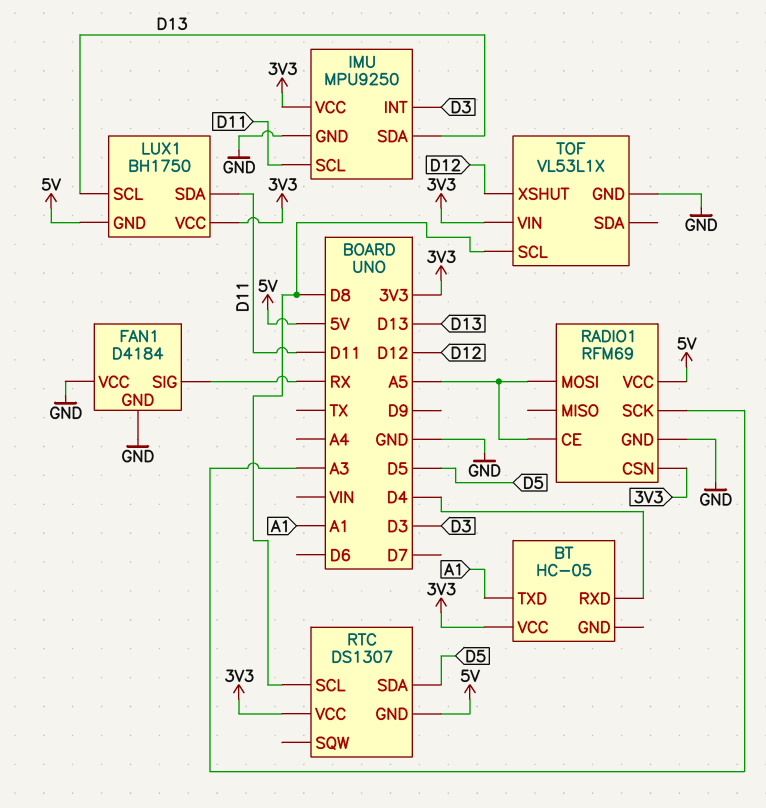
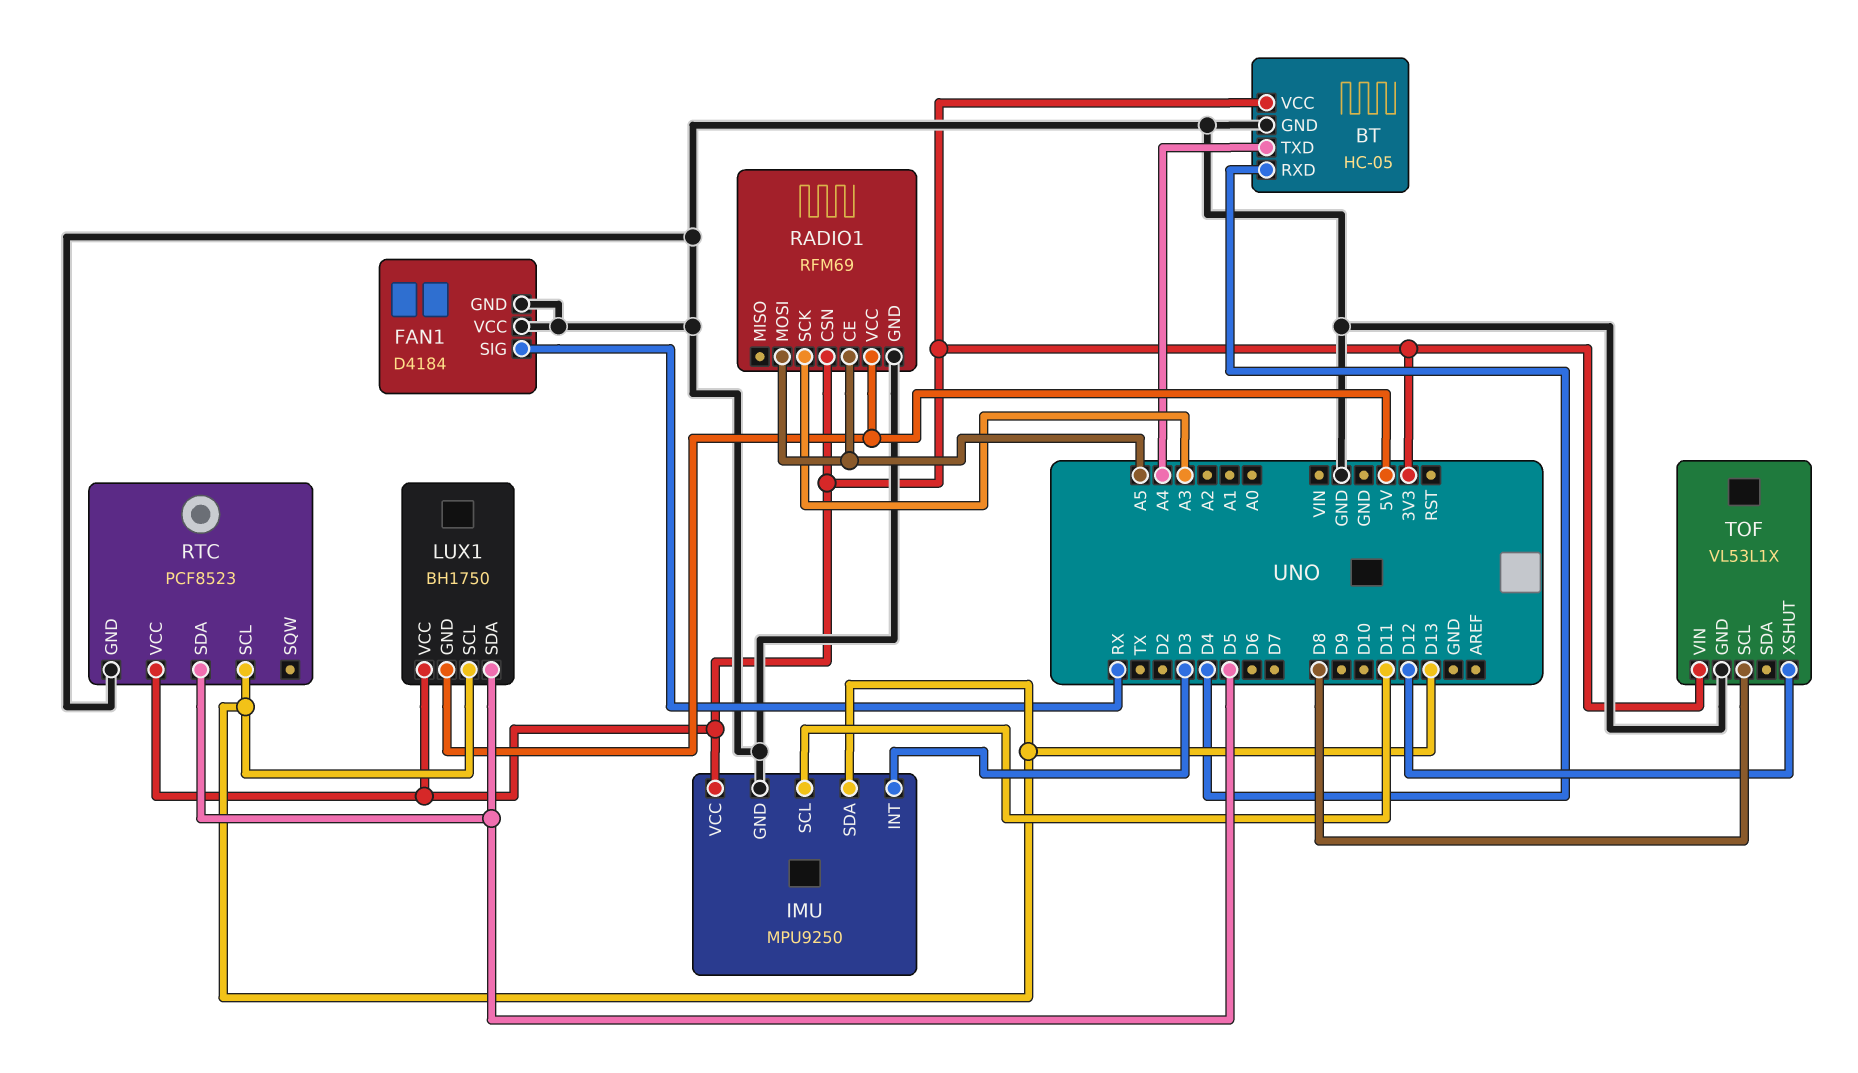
BT pin GND: none -> GND
BT pin TXD: A1 -> A4
LUX1 pin SDA: D11 -> D5
RTC: DS1307 -> PCF8523
RTC pin GND: 5V -> GND
RTC pin SCL: D8 -> D13

